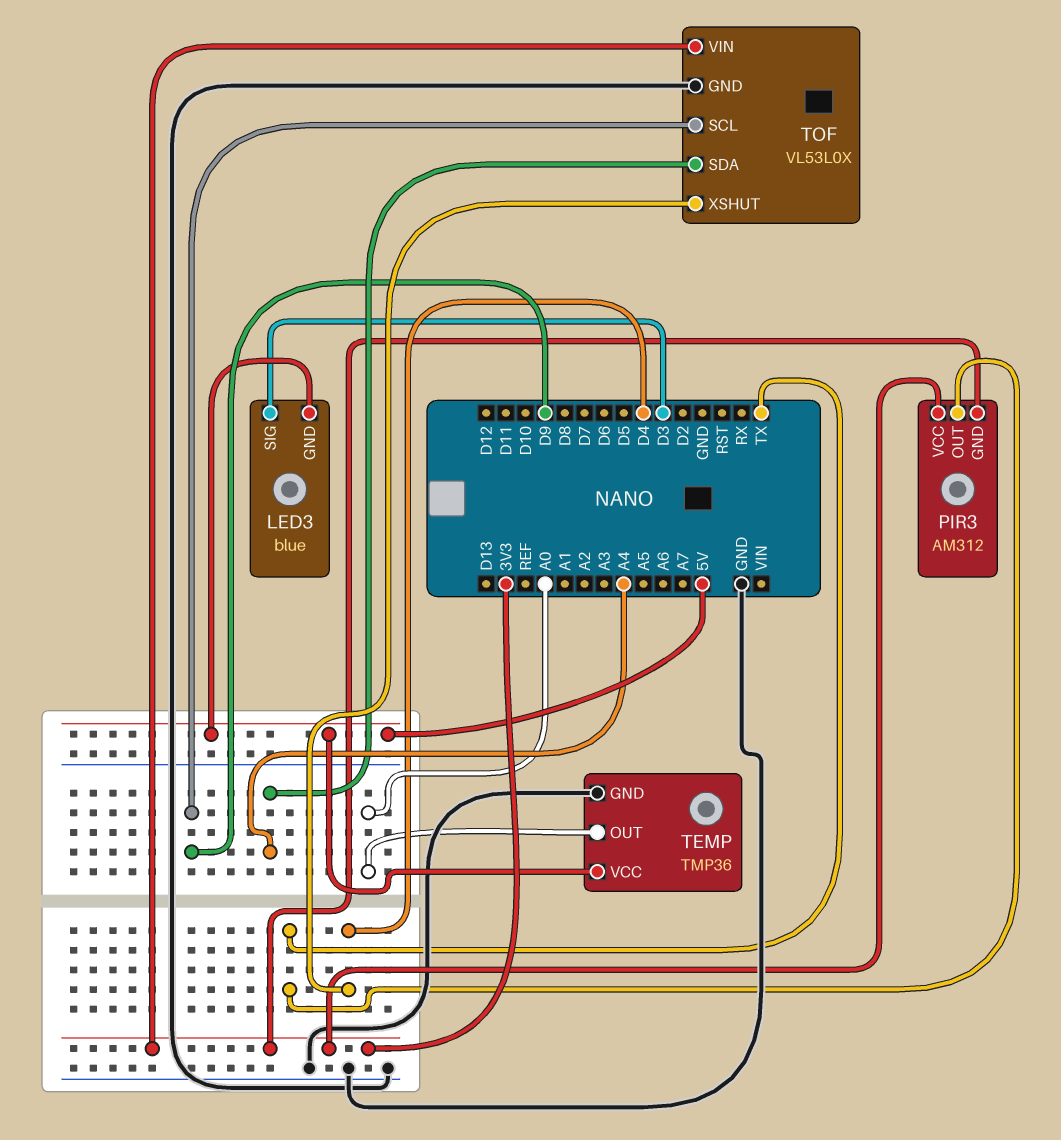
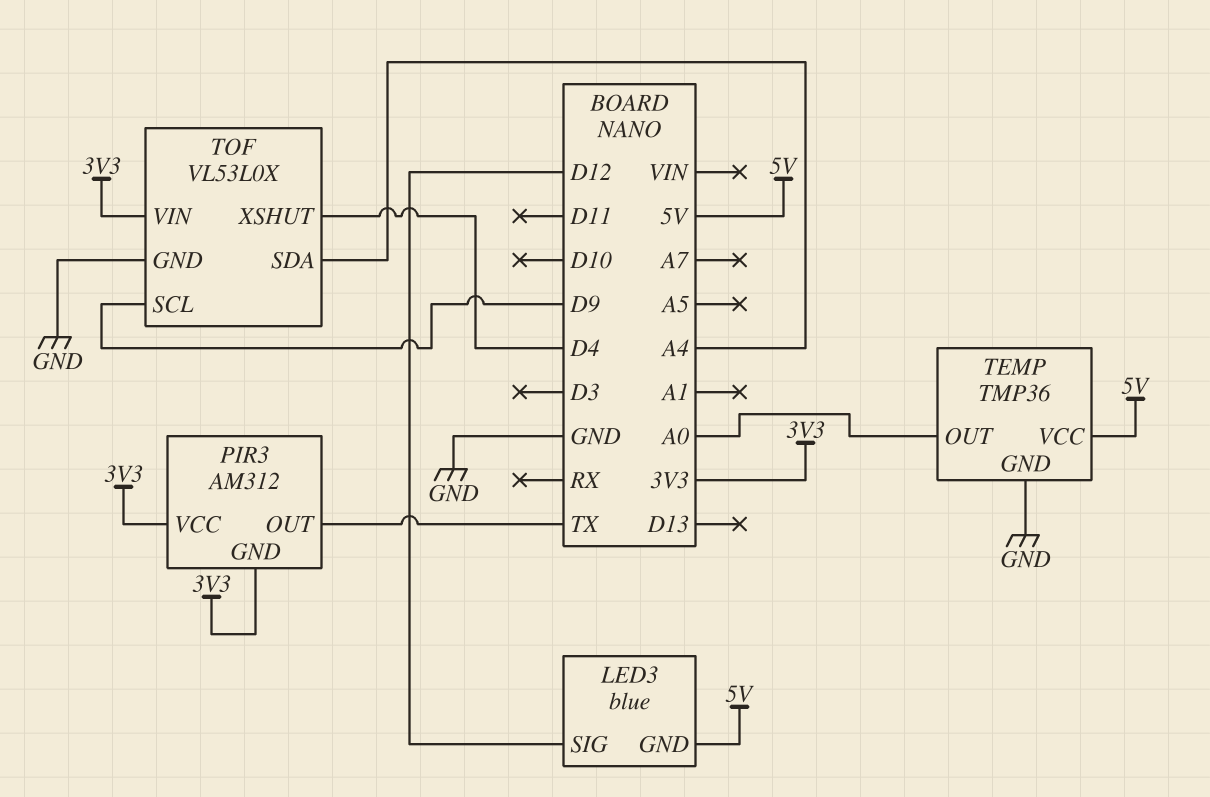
LED3 pin SIG: D3 -> D12

